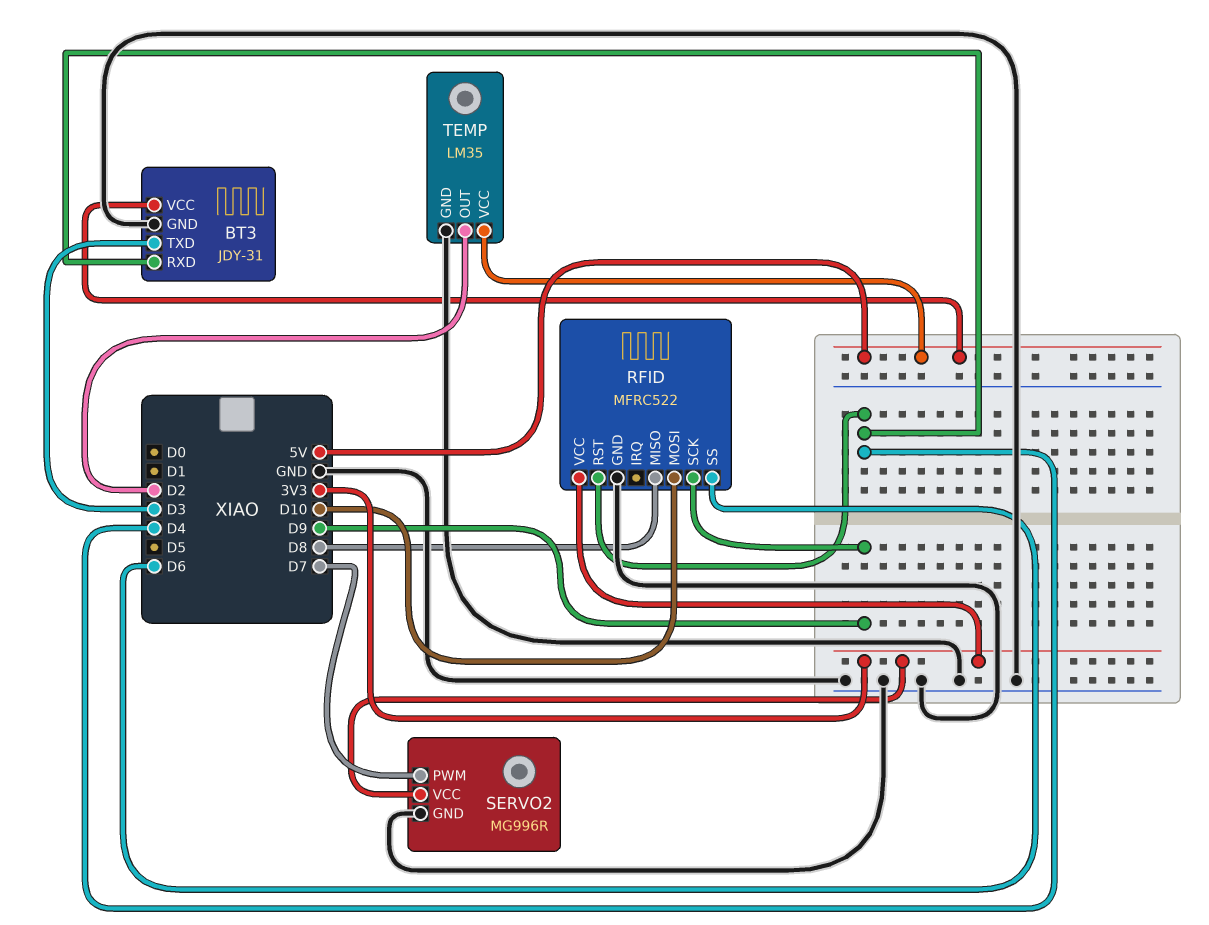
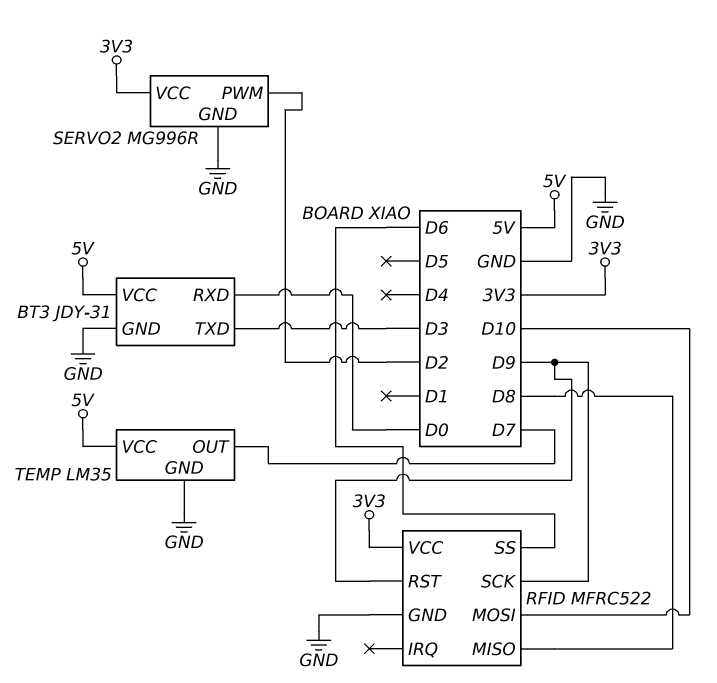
BT3 pin RXD: D4 -> D0
RFID pin RST: D4 -> D9
SERVO2 pin PWM: D7 -> D2
TEMP pin OUT: D2 -> D7

